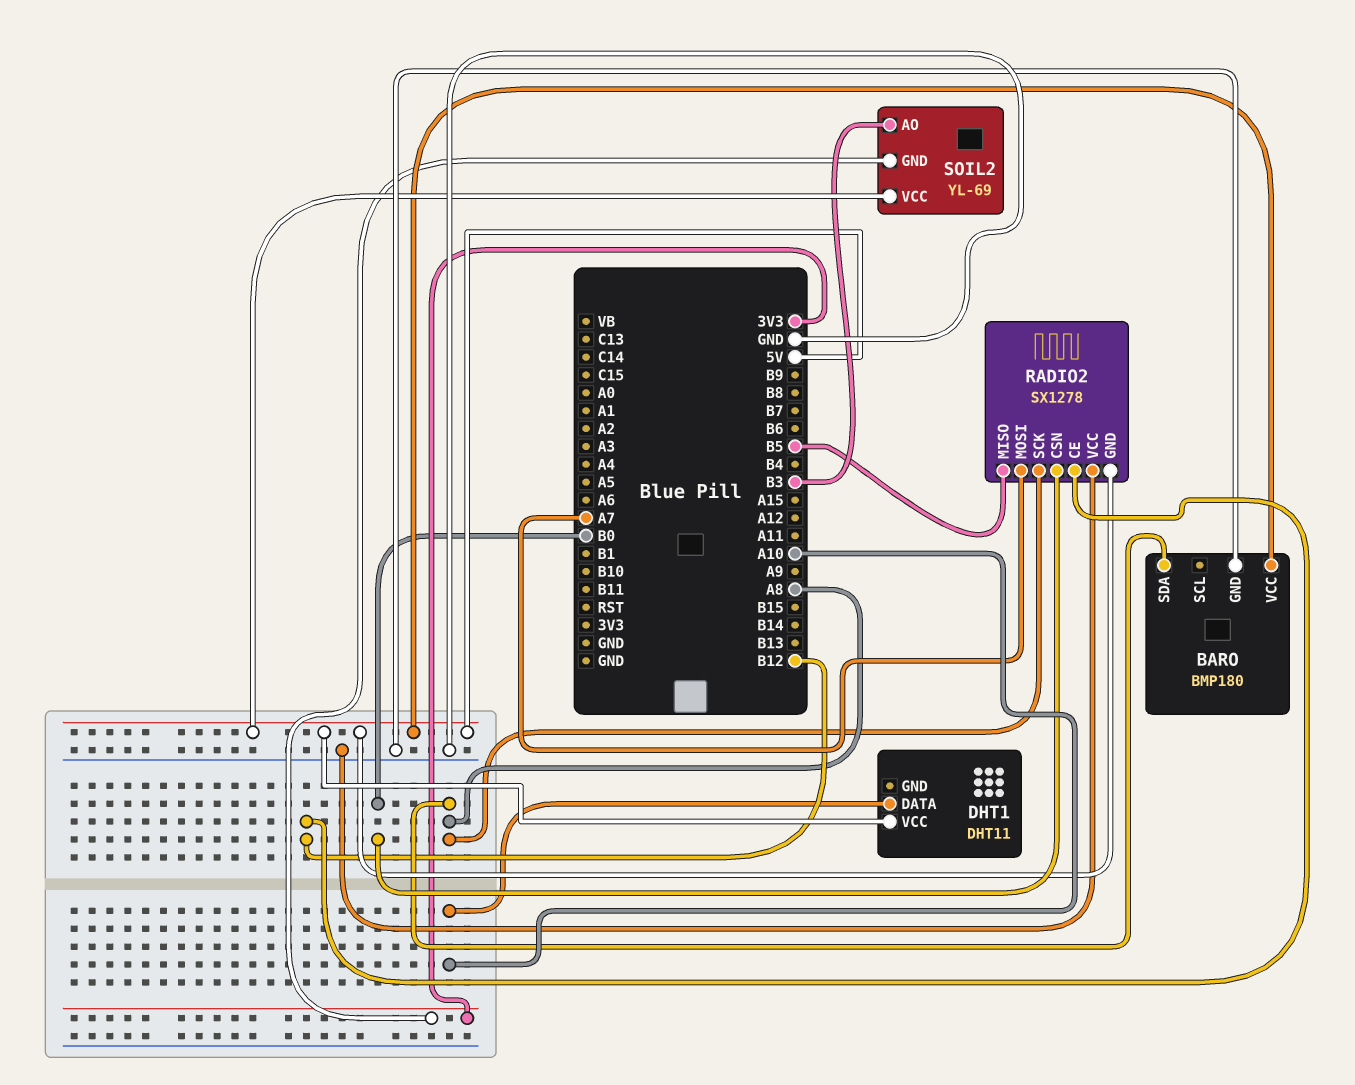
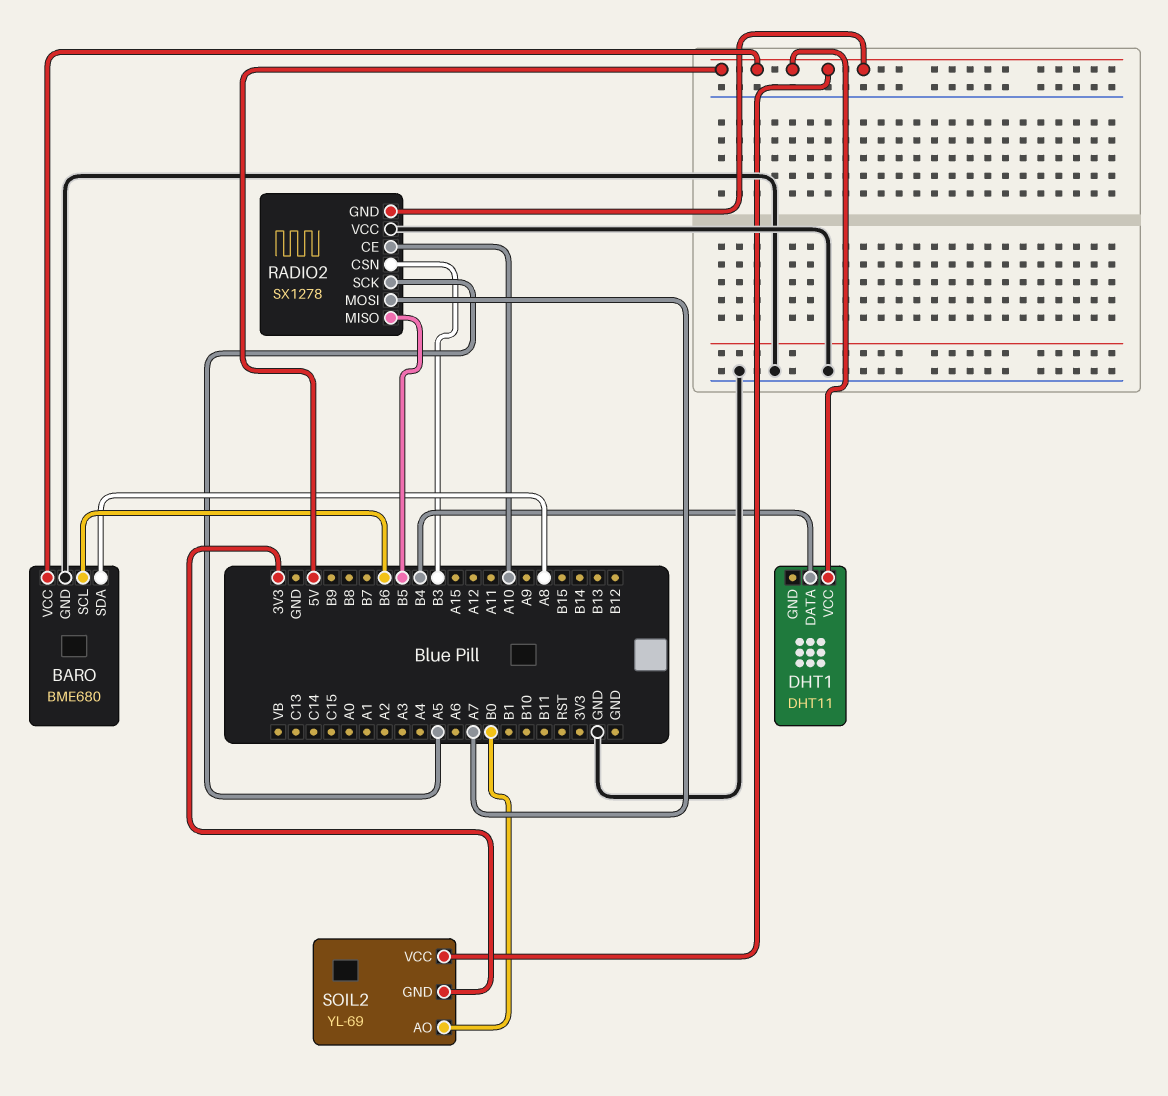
BARO: BMP180 -> BME680
BARO pin SCL: none -> B6
DHT1 pin DATA: A10 -> B4
RADIO2 pin CE: B12 -> A10
RADIO2 pin CSN: B0 -> B3
RADIO2 pin SCK: A8 -> A5
SOIL2 pin AO: B3 -> B0

